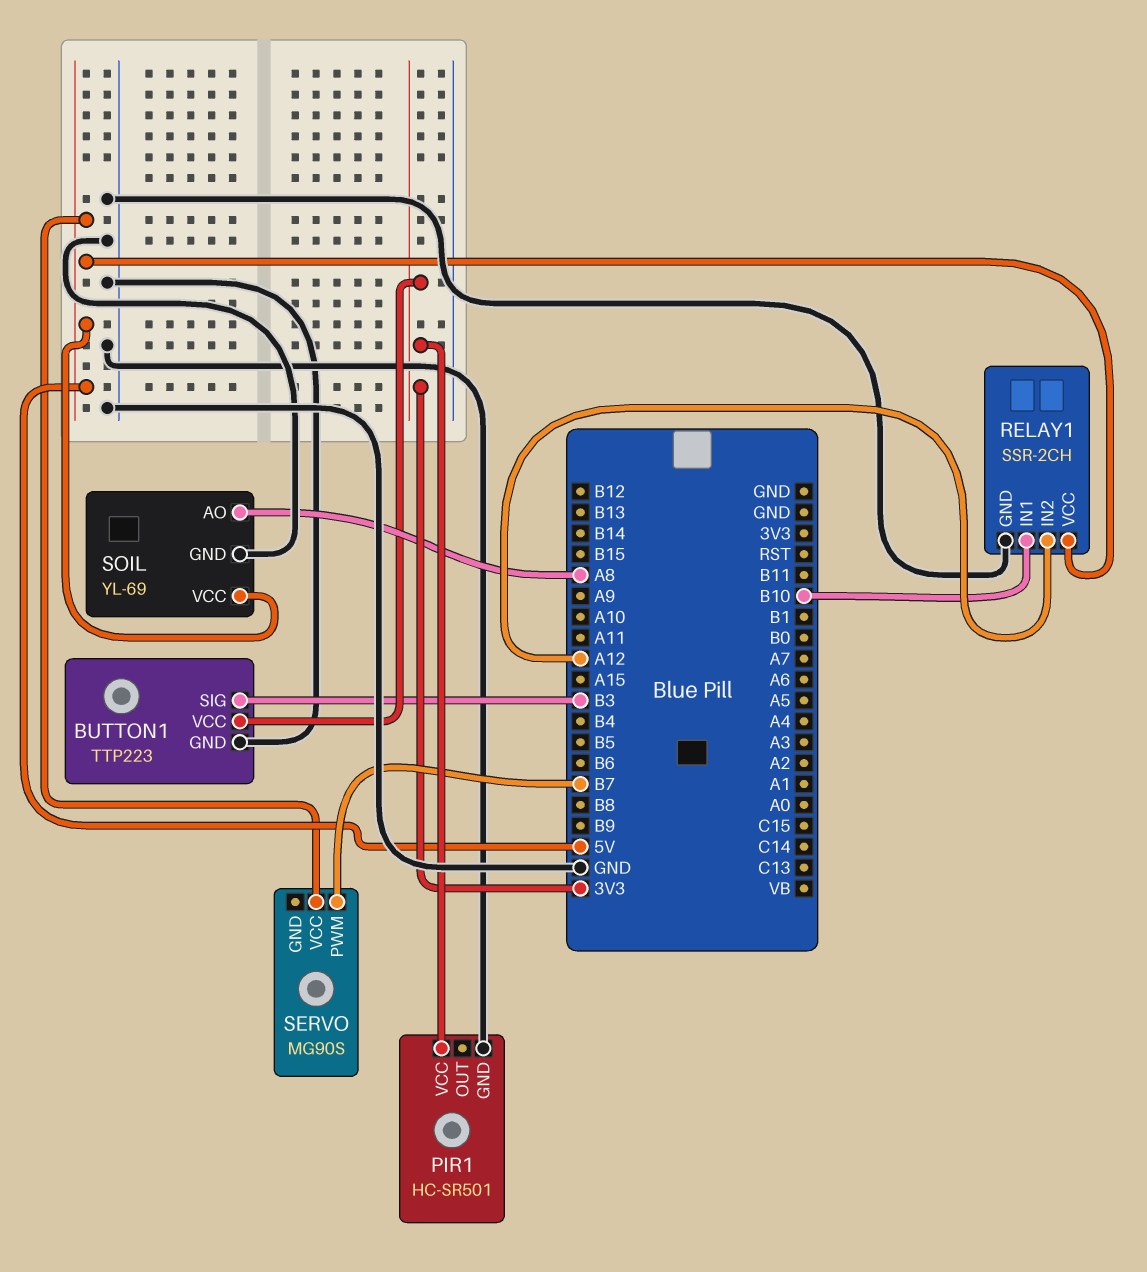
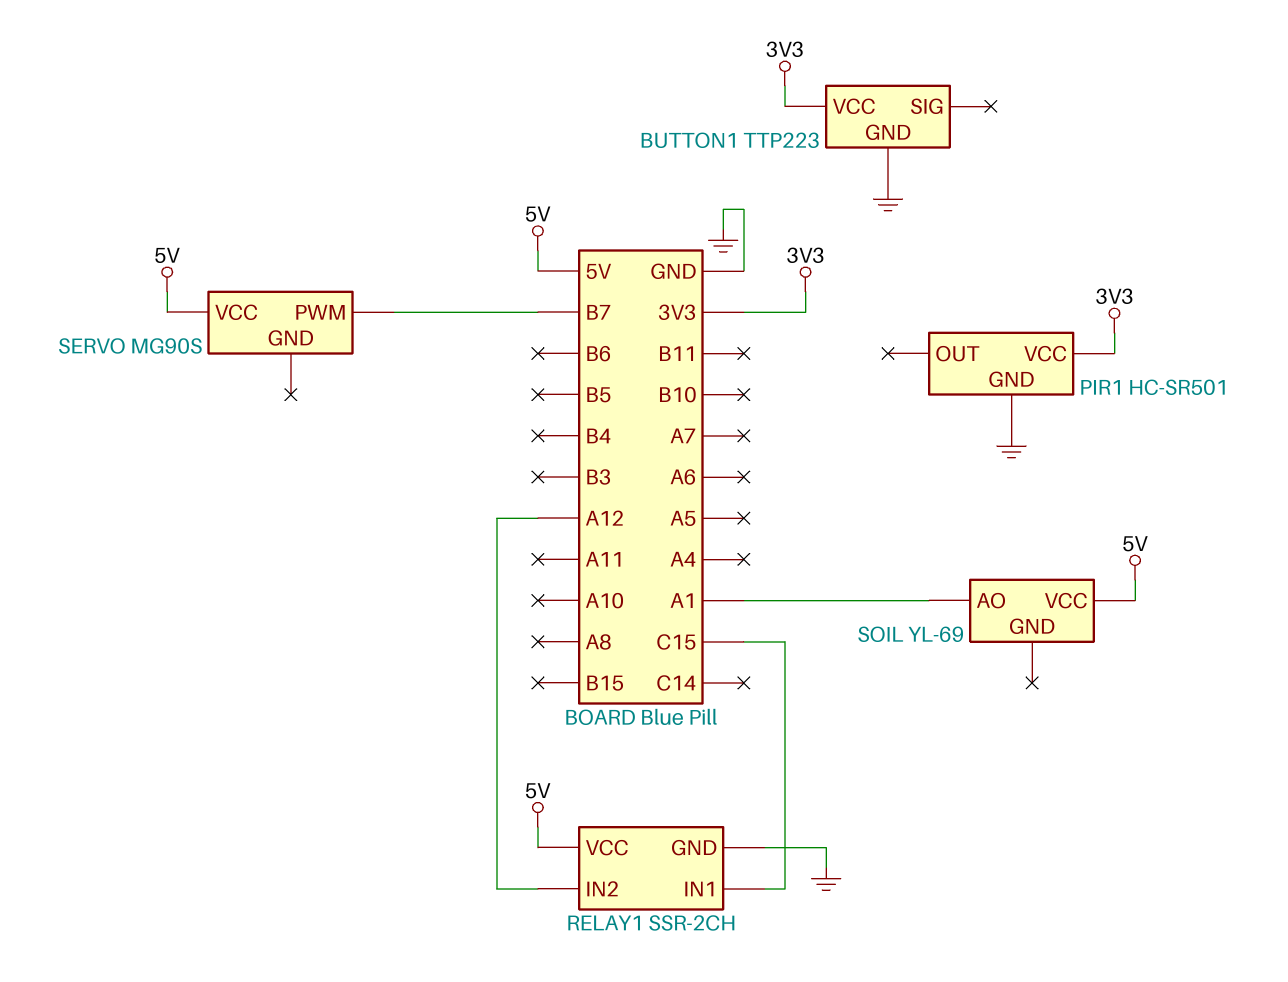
BUTTON1 pin SIG: B3 -> none
RELAY1 pin IN1: B10 -> C15
SOIL pin AO: A8 -> A1
SOIL pin GND: GND -> none

